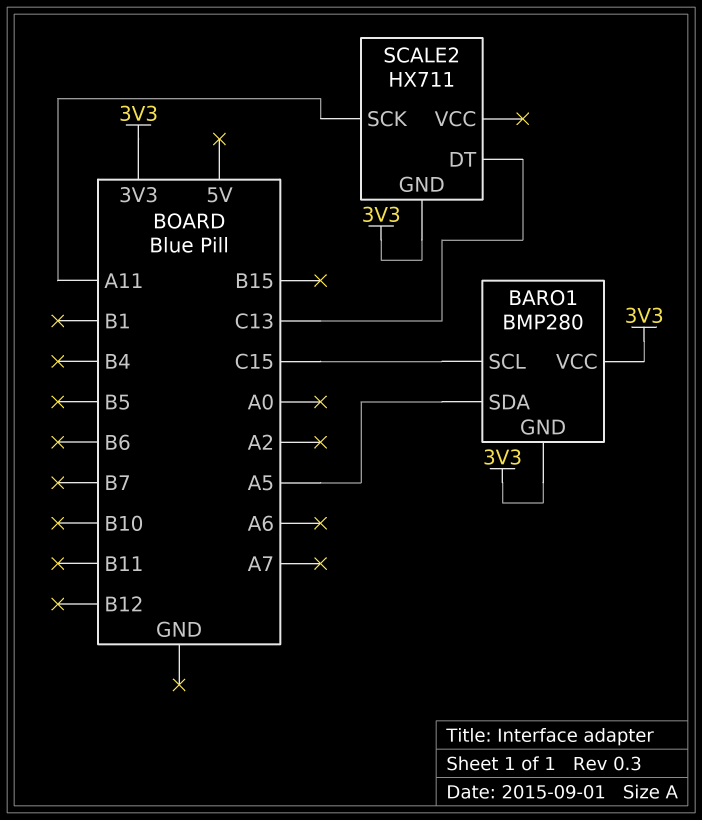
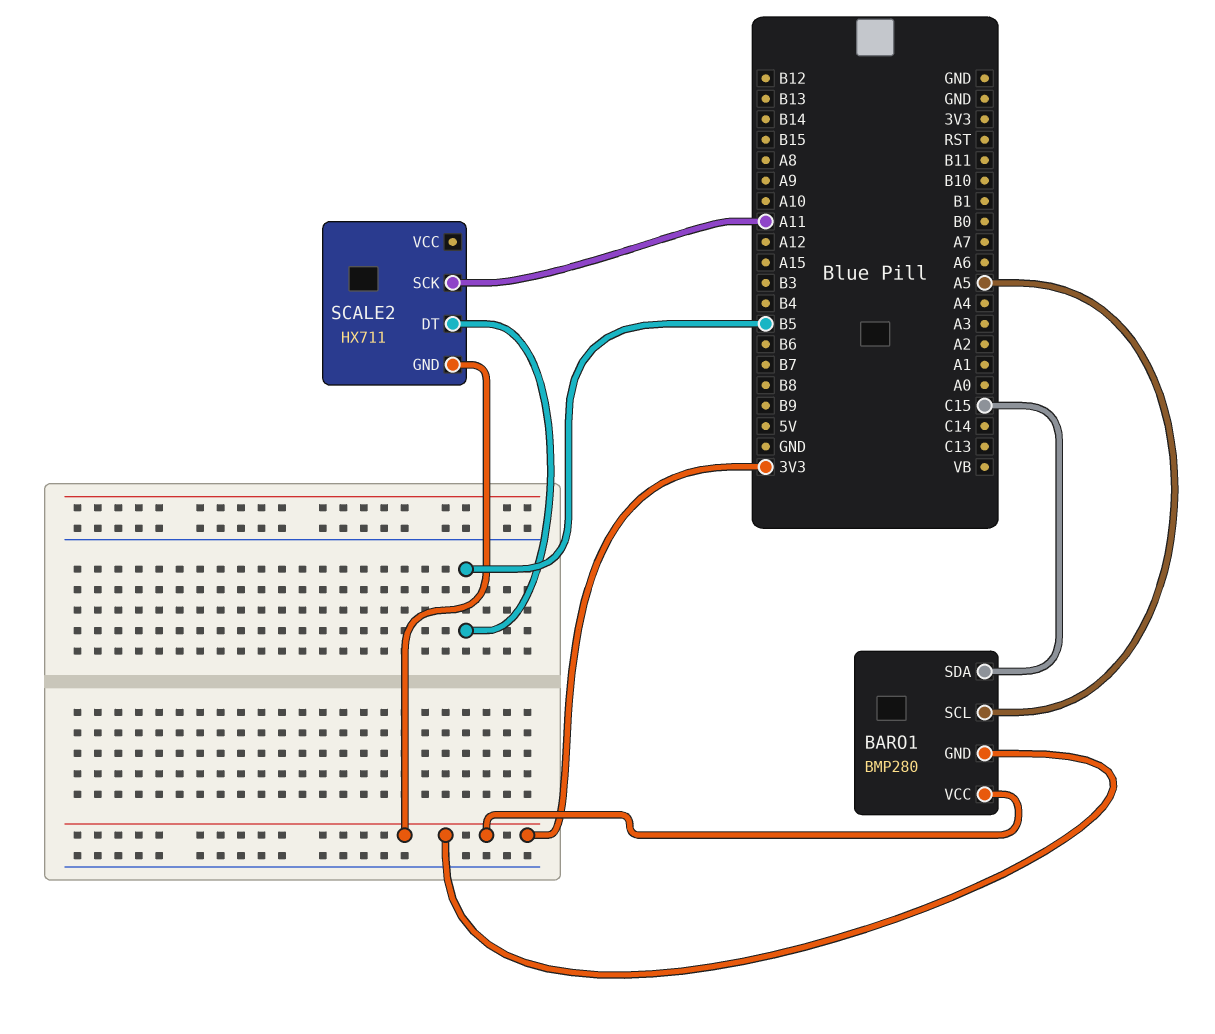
BARO1 pin SCL: C15 -> A5
BARO1 pin SDA: A5 -> C15
SCALE2 pin DT: C13 -> B5

